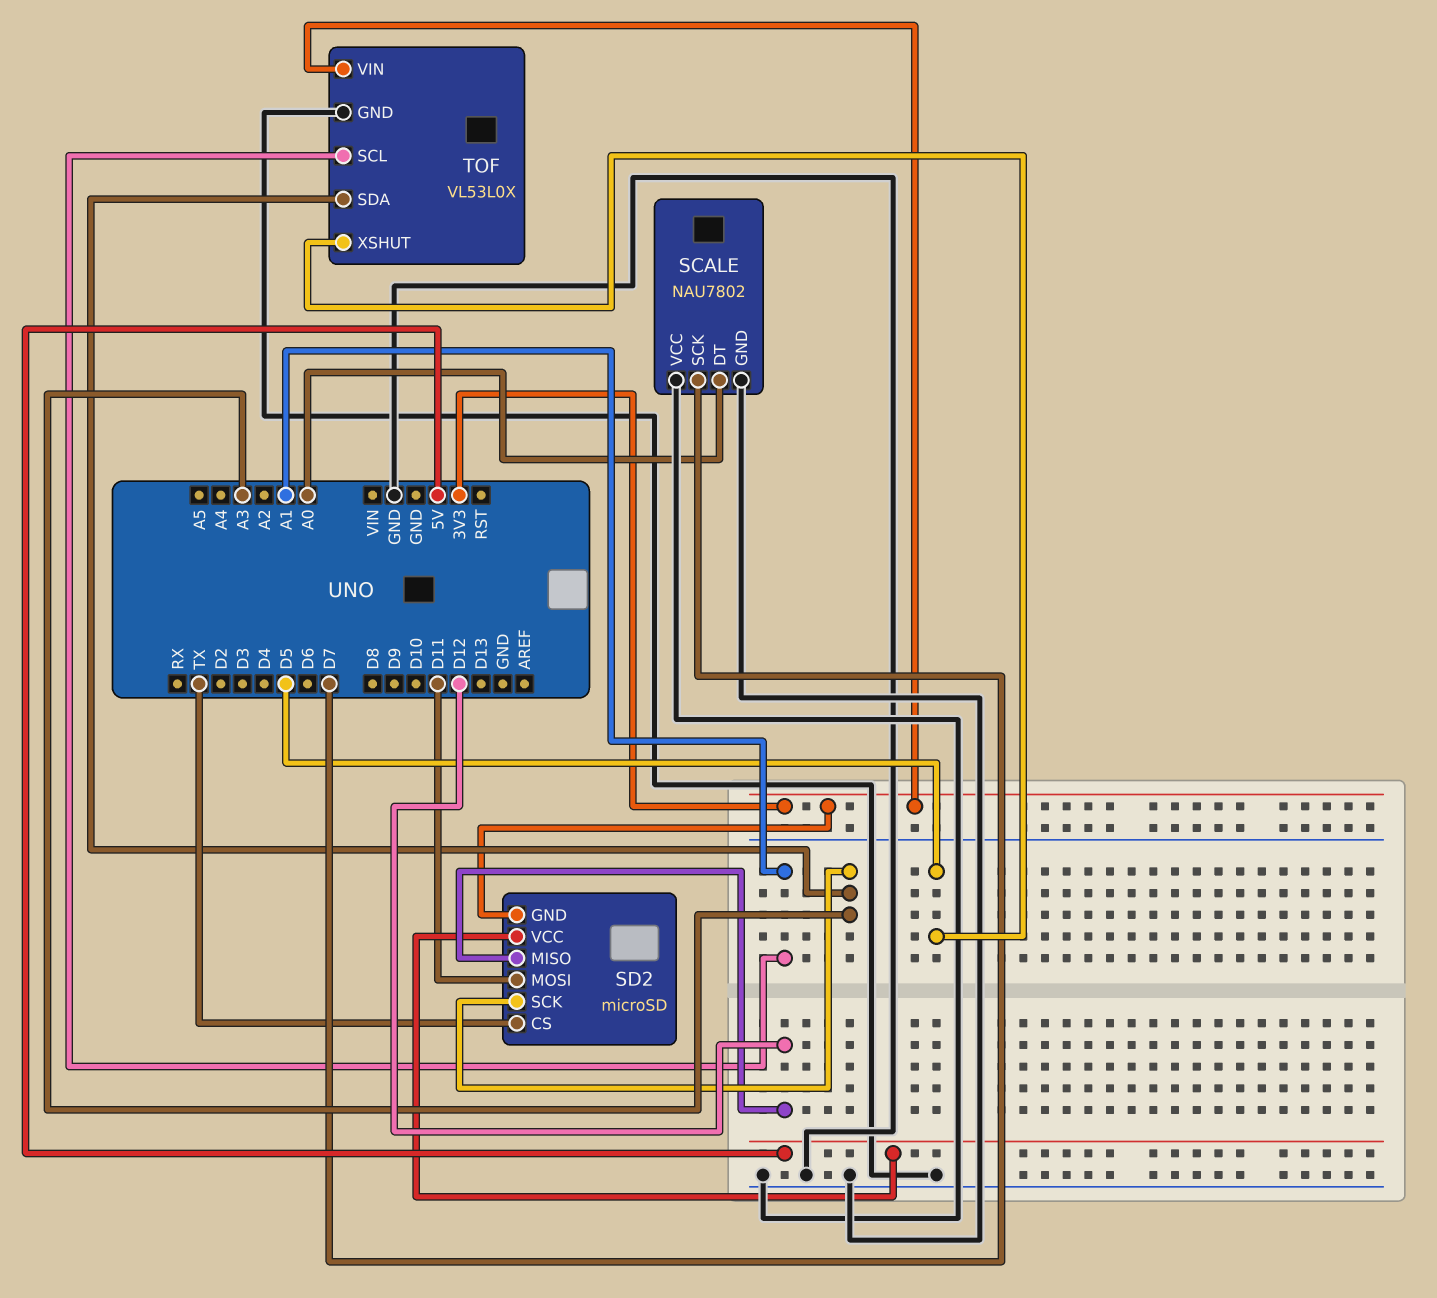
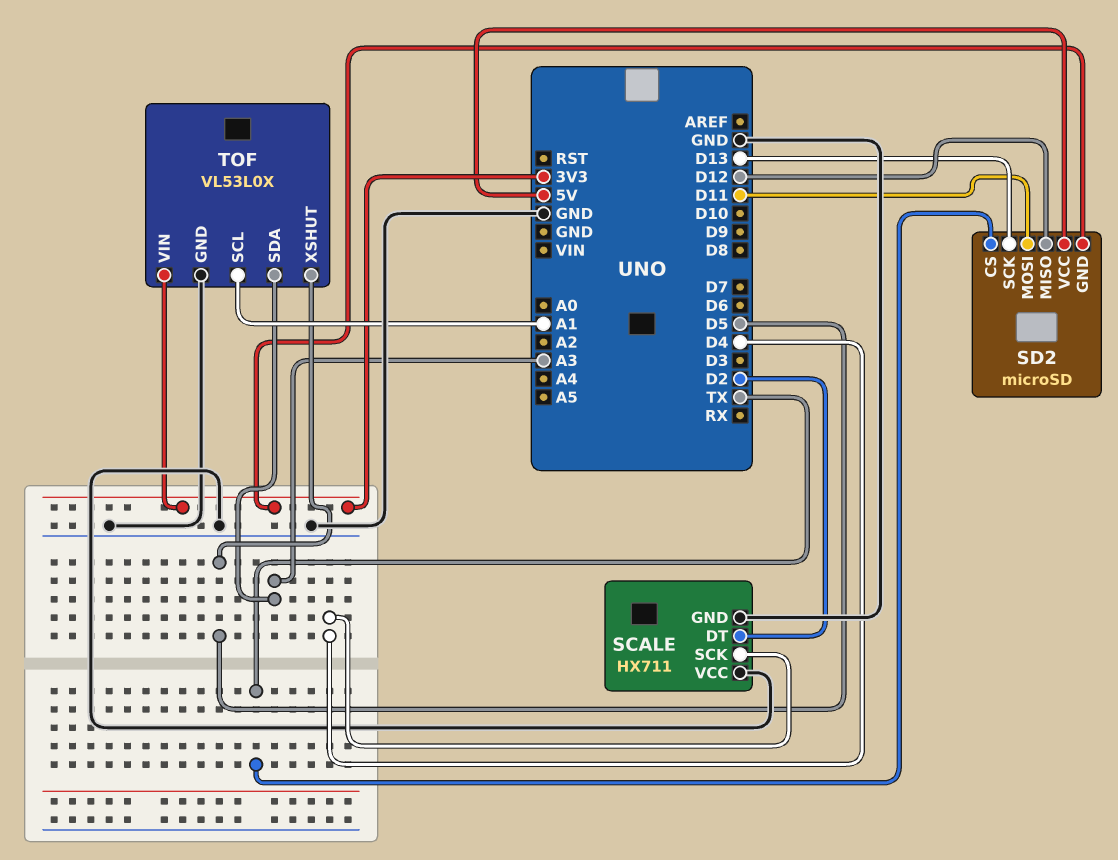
SCALE: NAU7802 -> HX711
SCALE pin DT: A0 -> D2
SCALE pin SCK: D7 -> D4
SD2 pin SCK: A3 -> D13

